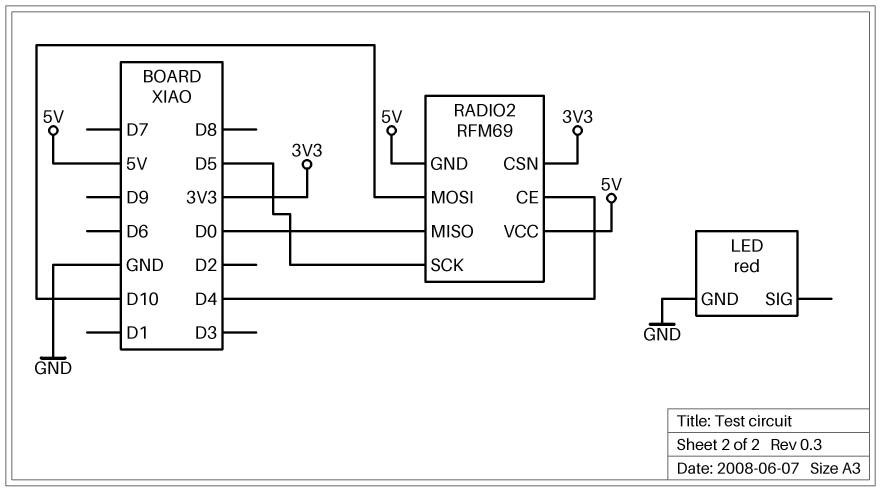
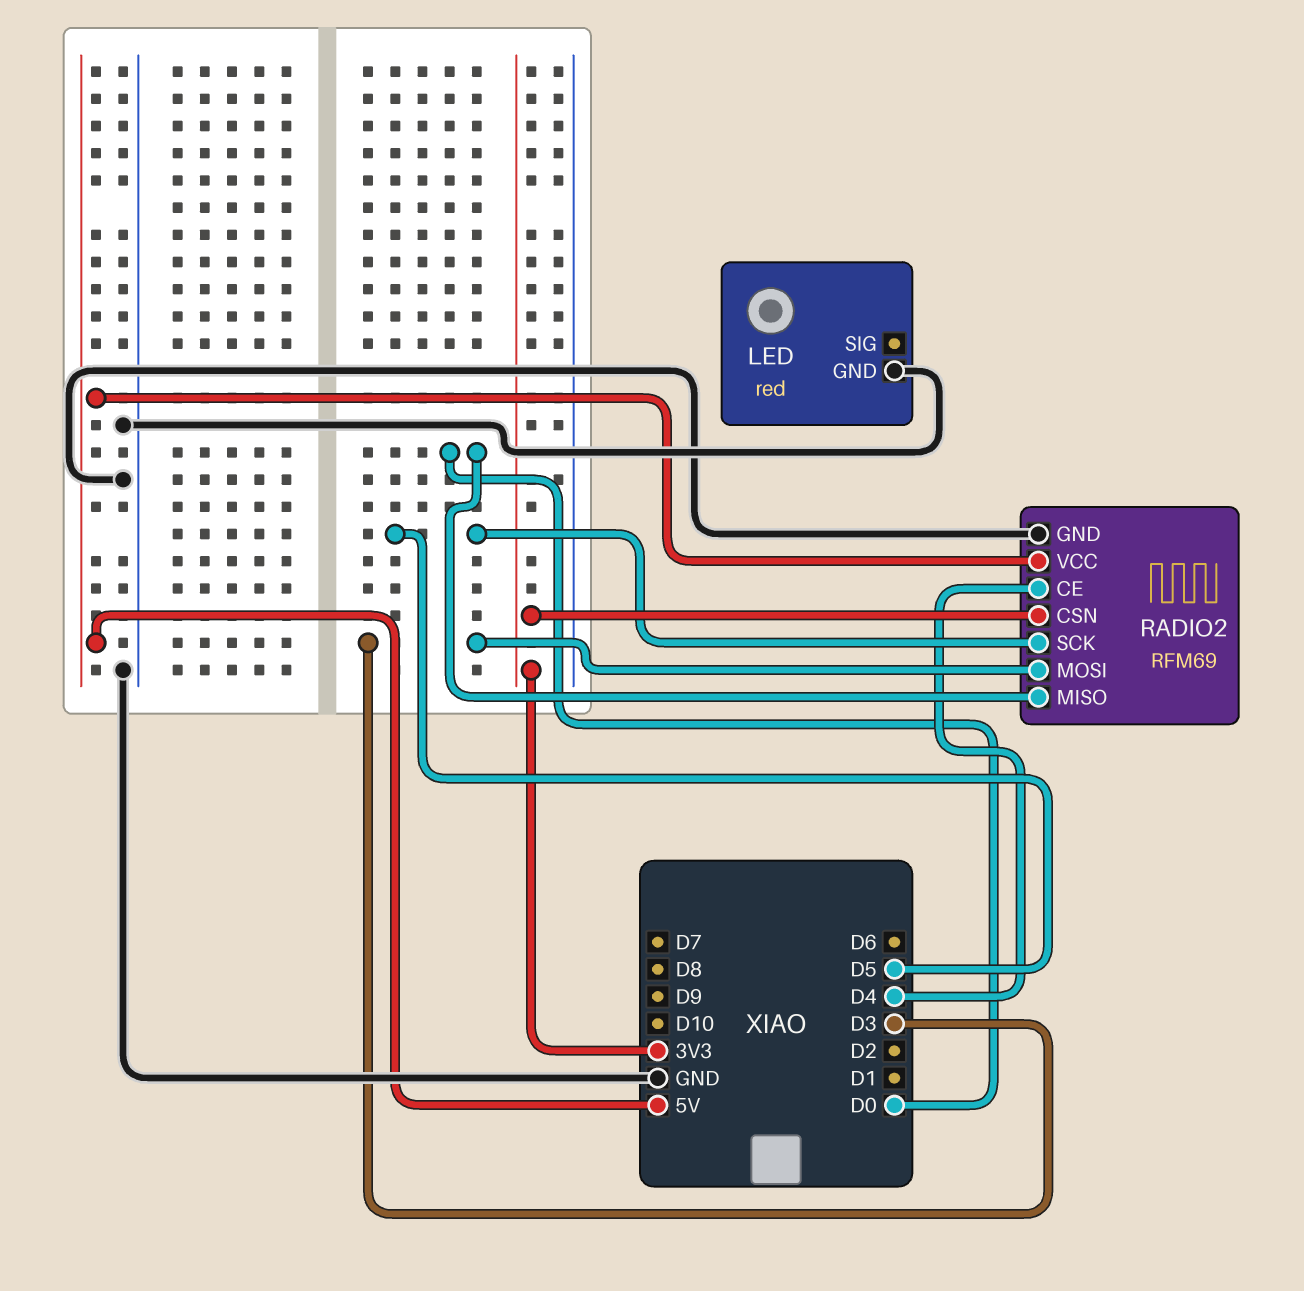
RADIO2 pin GND: 5V -> GND
RADIO2 pin MOSI: D10 -> D3

